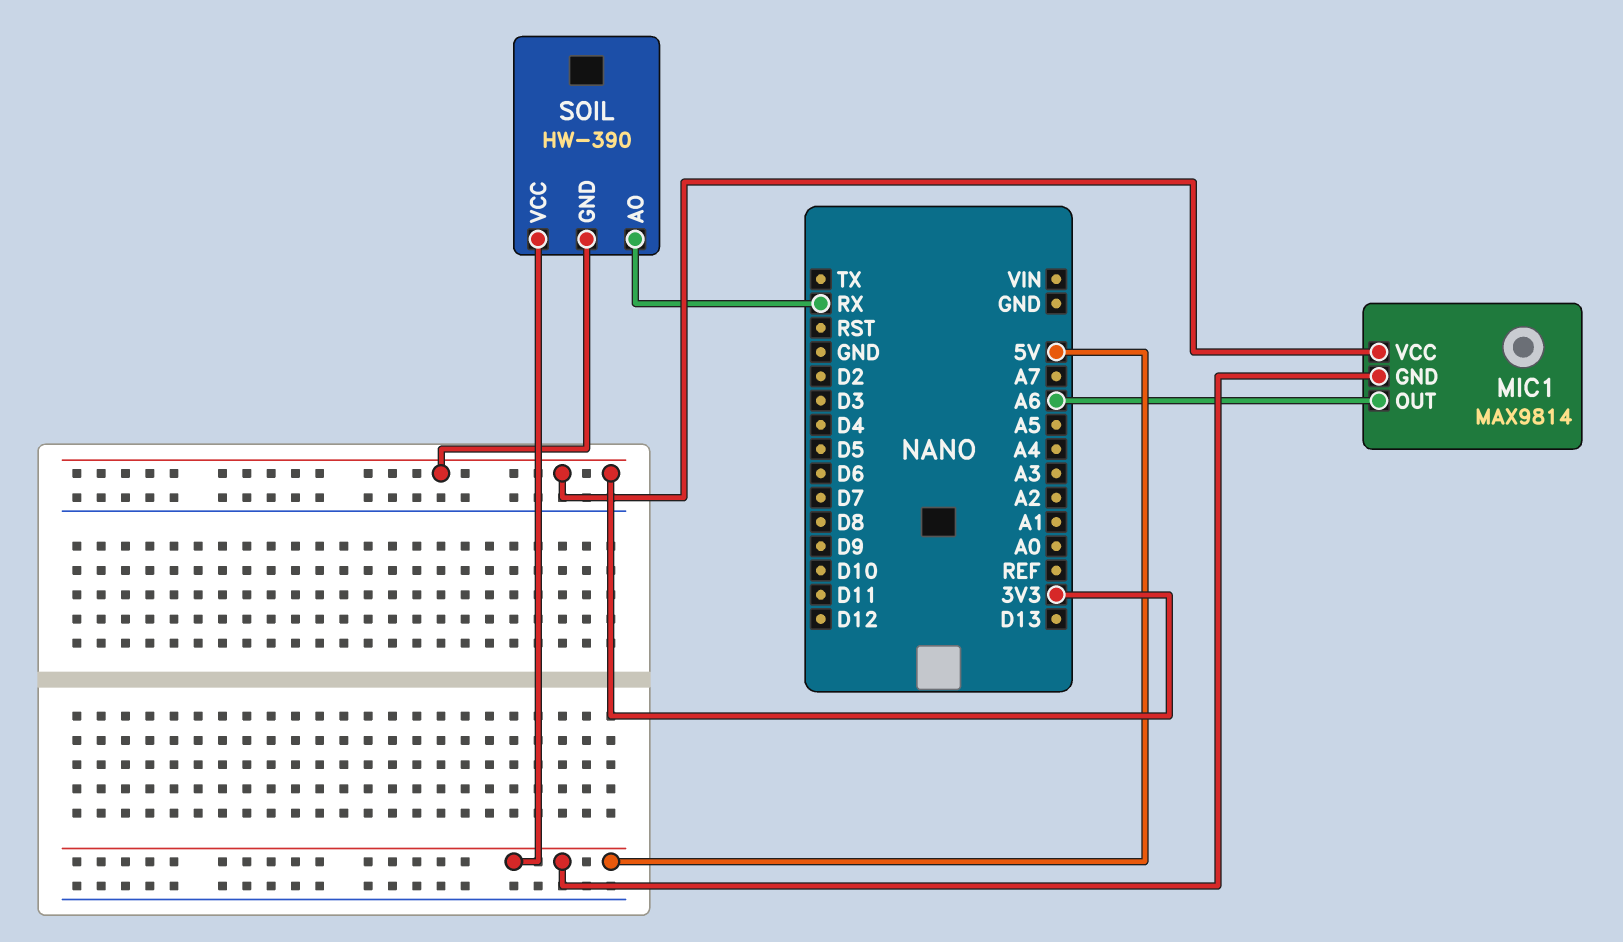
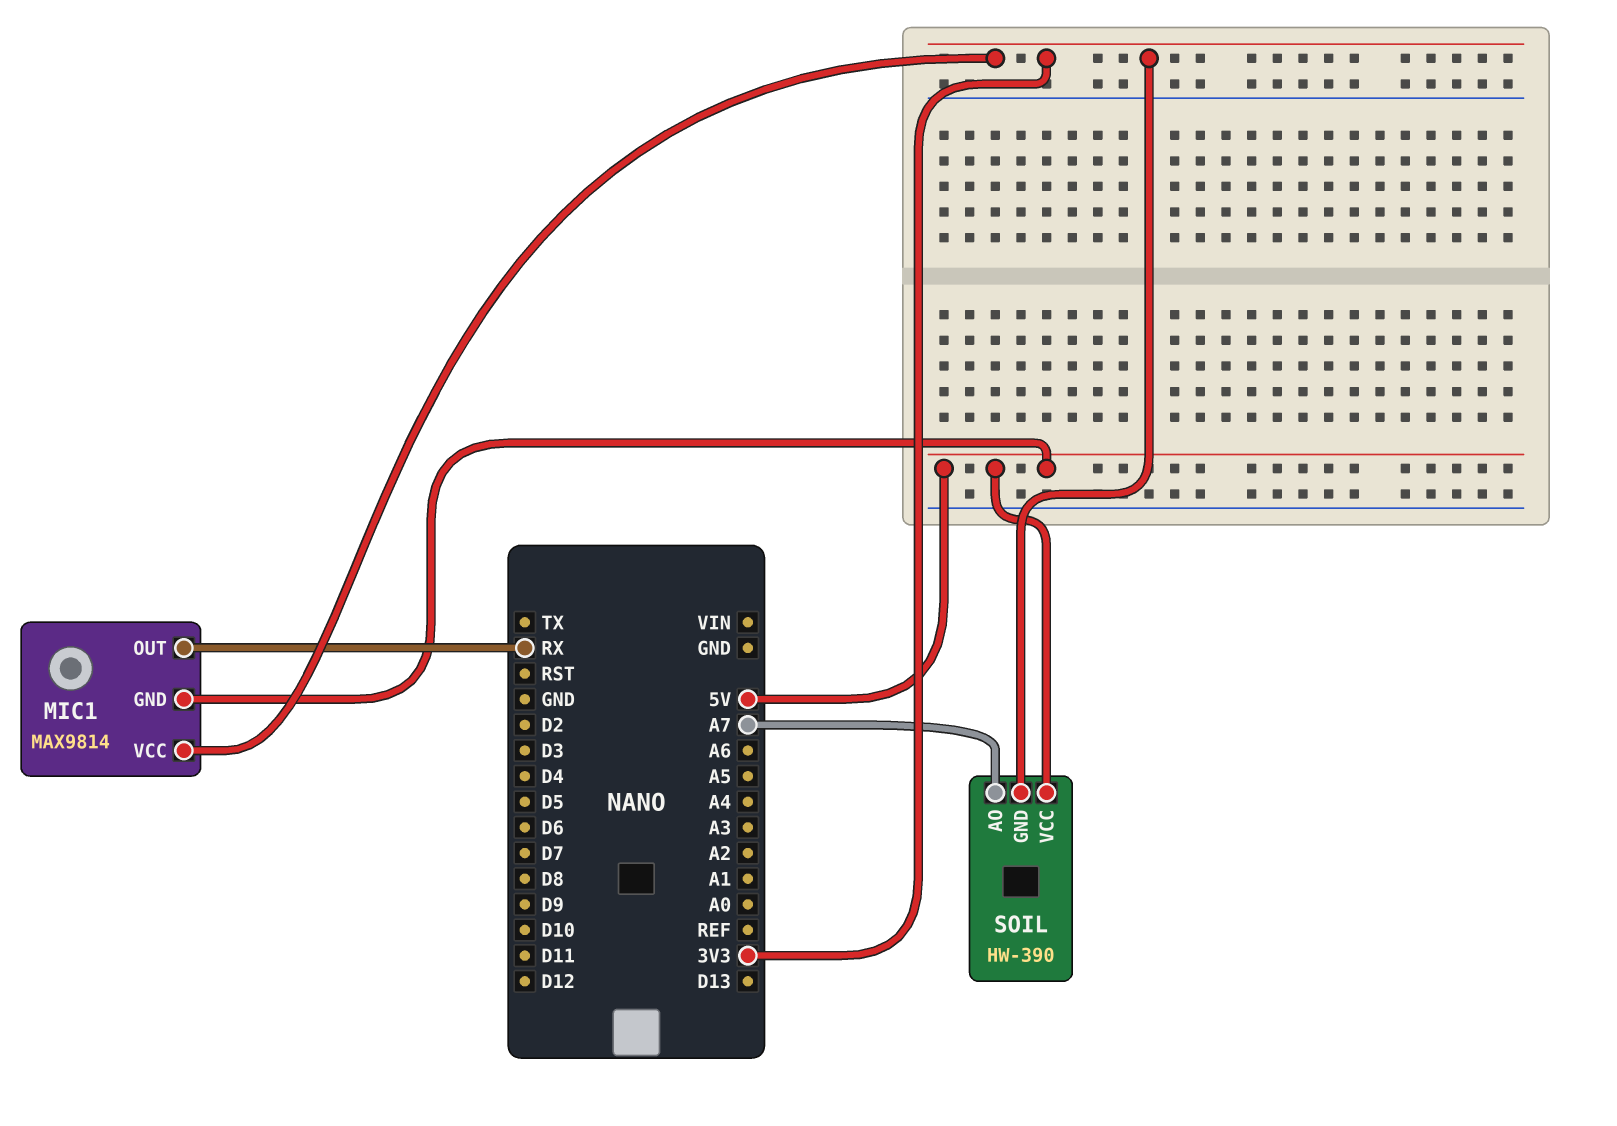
MIC1 pin OUT: A6 -> RX
SOIL pin AO: RX -> A7

